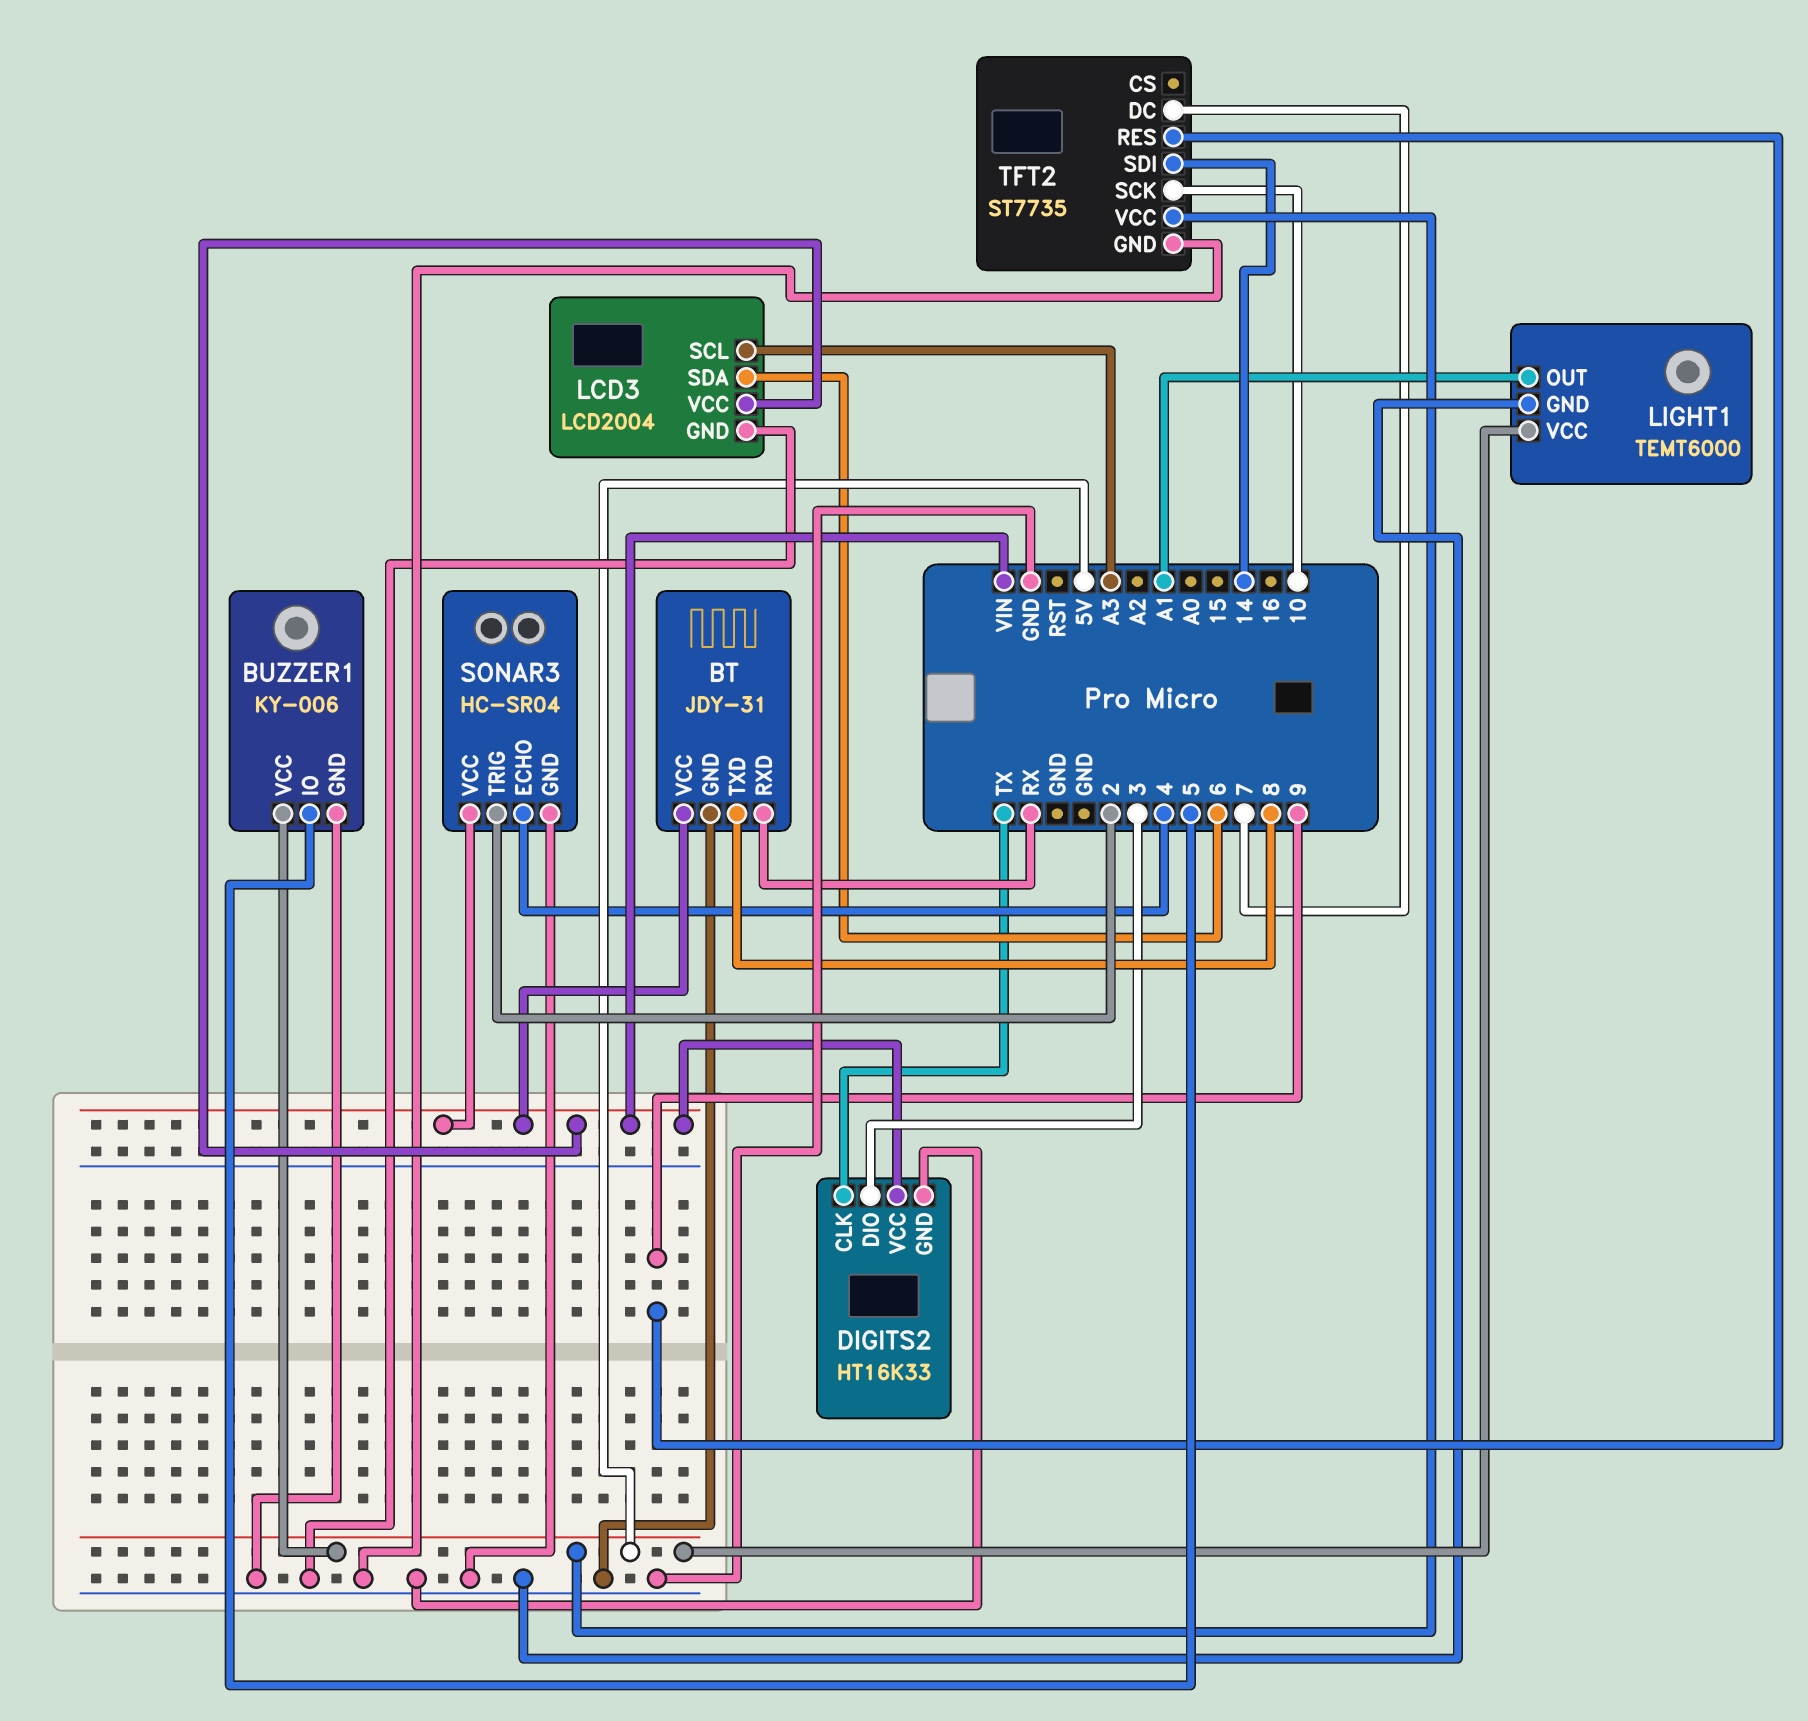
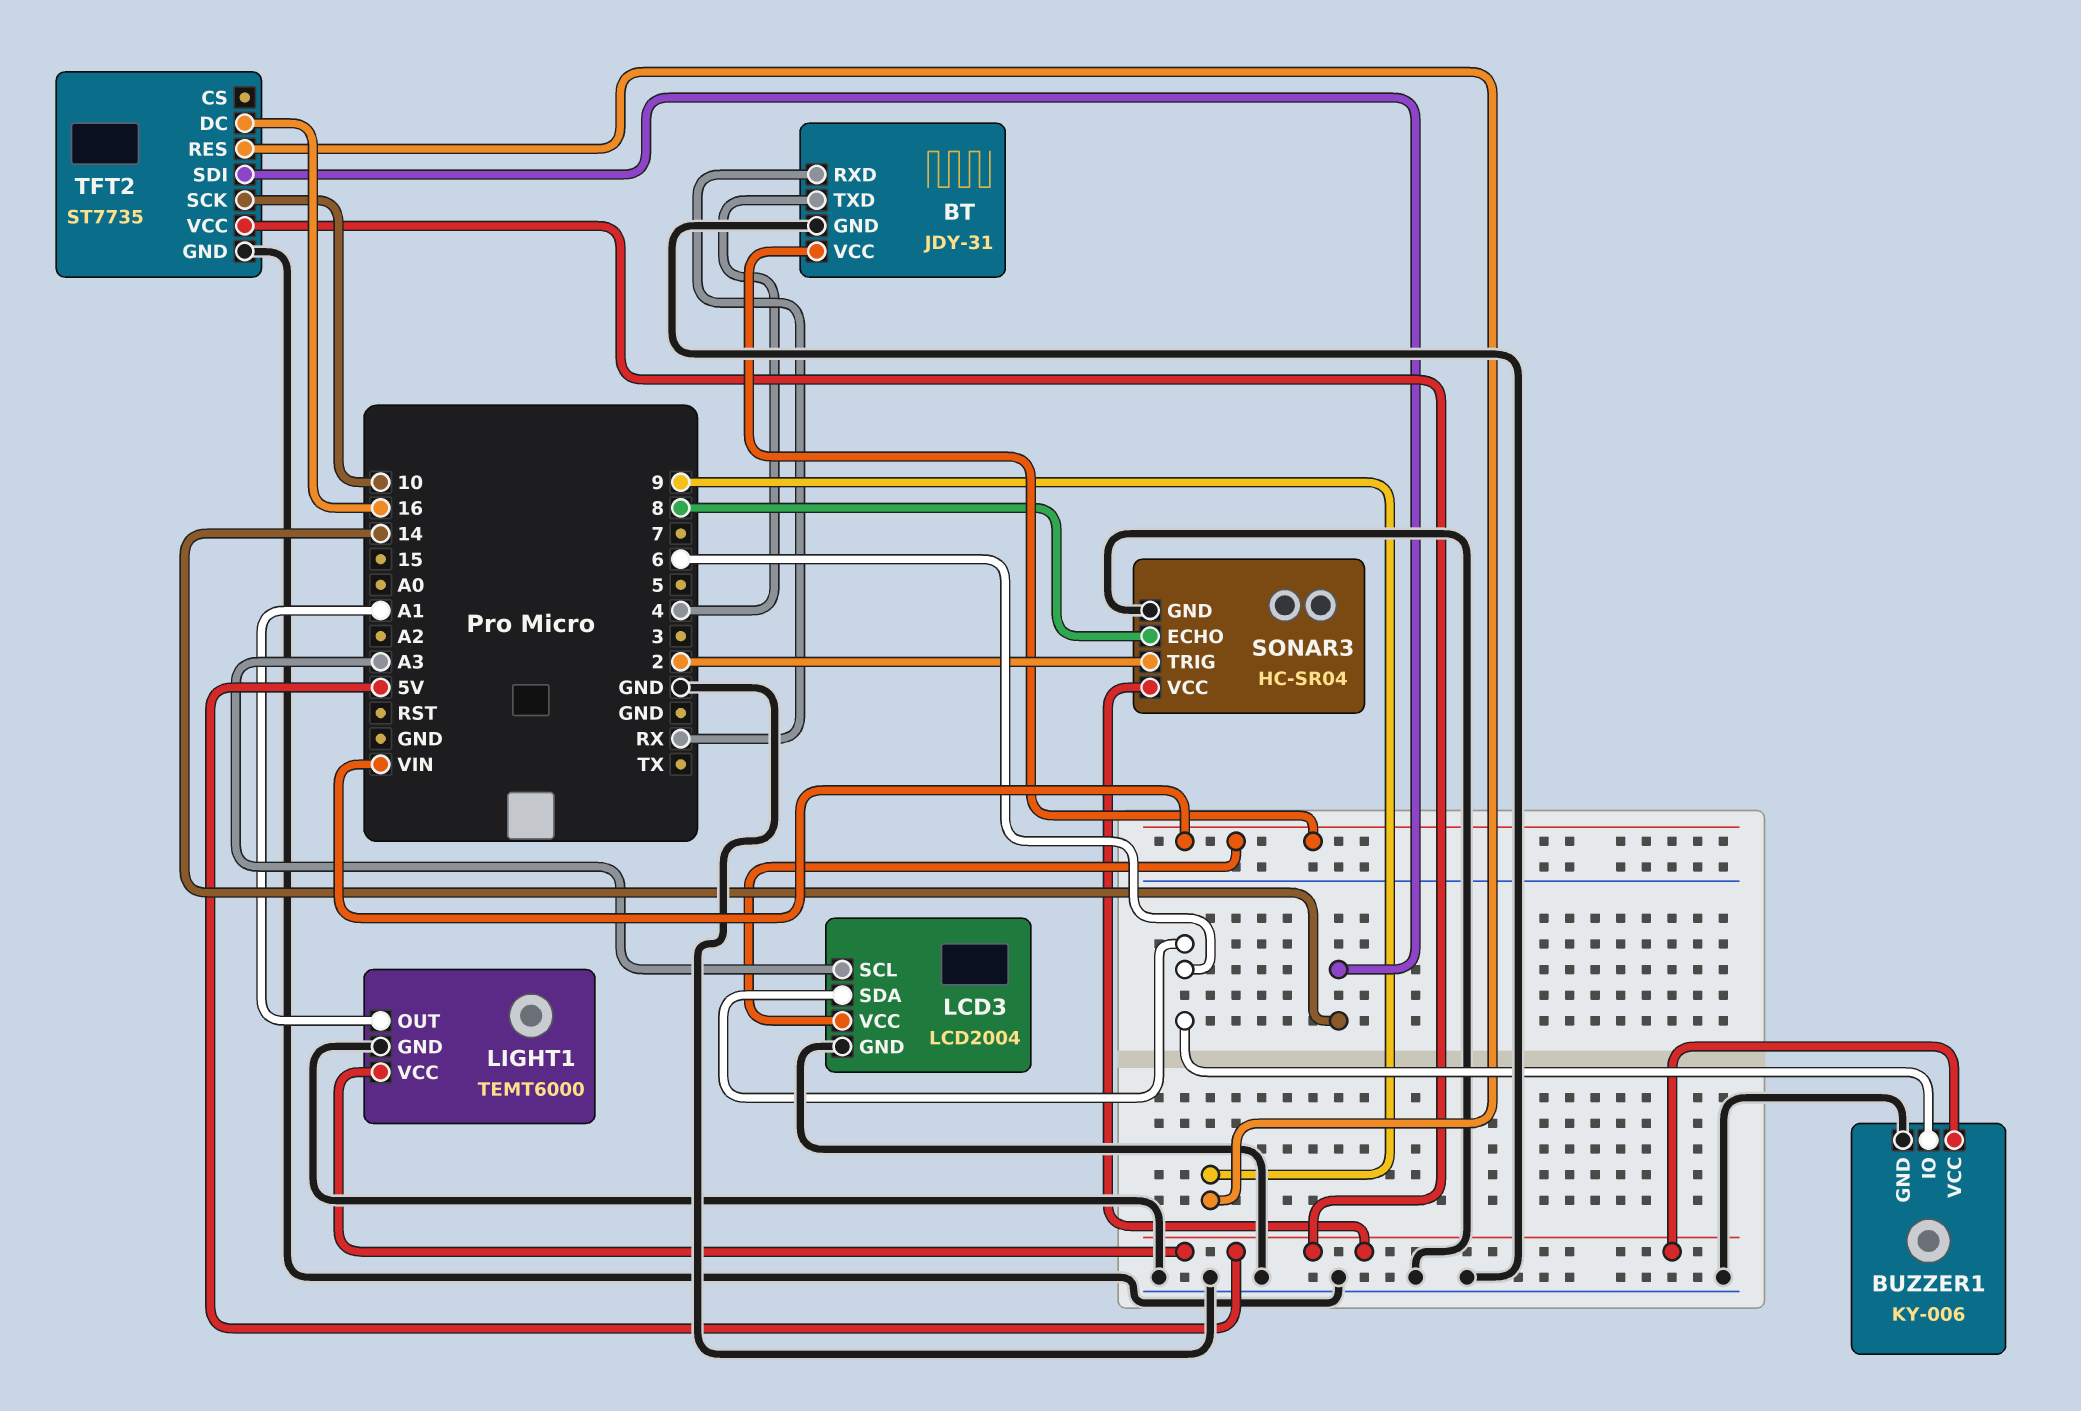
BT pin TXD: 8 -> 4
BUZZER1 pin IO: 5 -> 6
DIGITS2: HT16K33 -> none
DIGITS2 pin CLK: TX -> none
DIGITS2 pin DIO: 3 -> none
DIGITS2 pin GND: GND -> none
DIGITS2 pin VCC: VIN -> none
SONAR3 pin ECHO: 4 -> 8
SONAR3 pin VCC: VIN -> 5V
TFT2 pin DC: 7 -> 16

